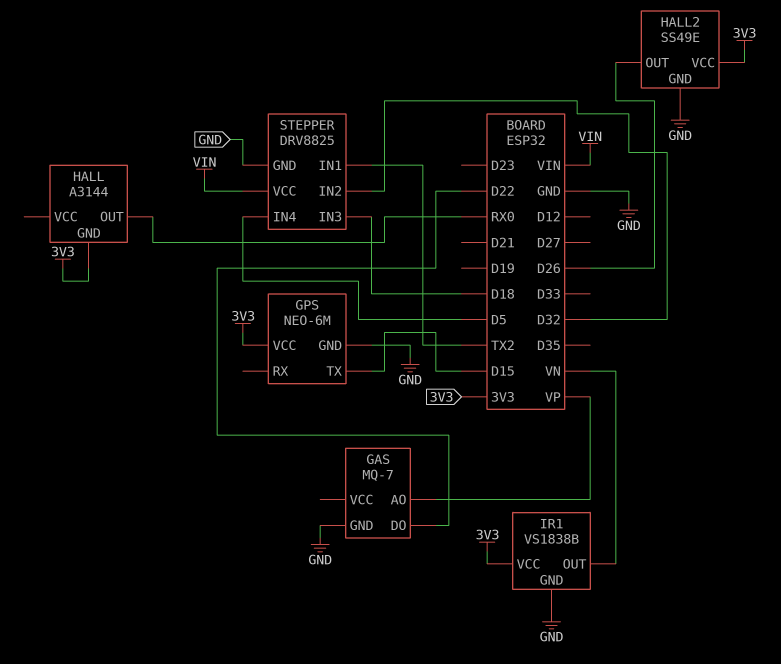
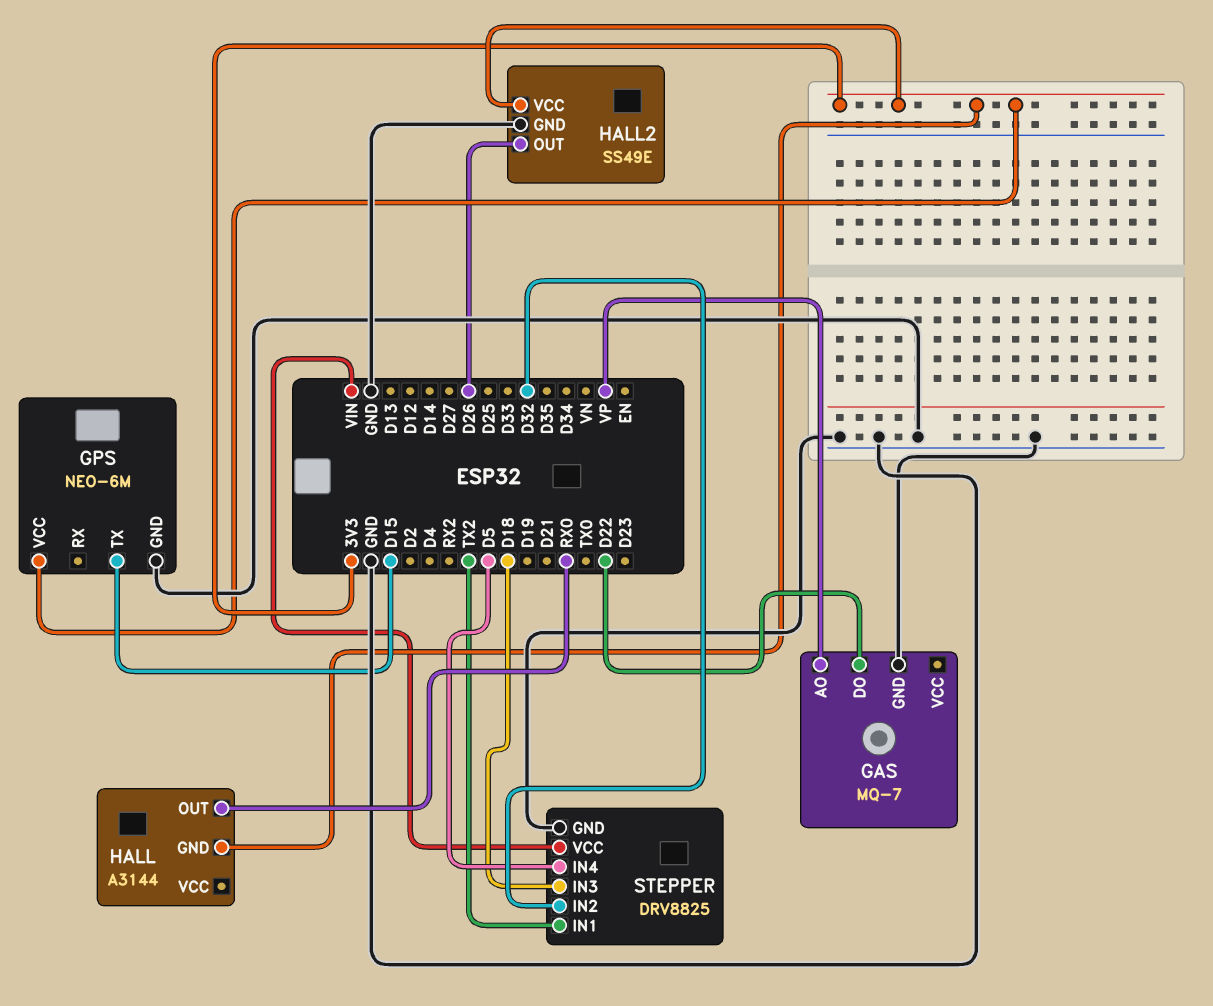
IR1: VS1838B -> none
IR1 pin GND: GND -> none
IR1 pin OUT: VN -> none
IR1 pin VCC: 3V3 -> none

